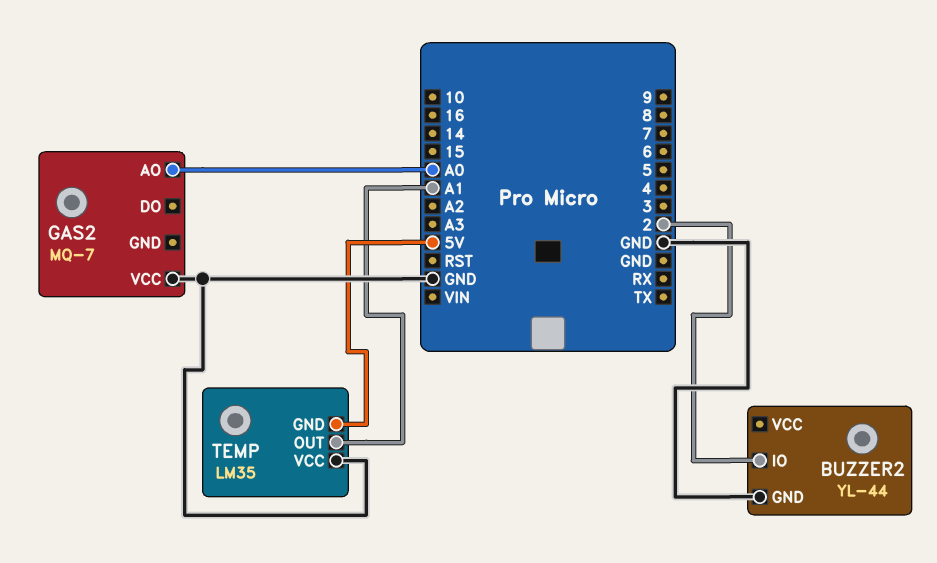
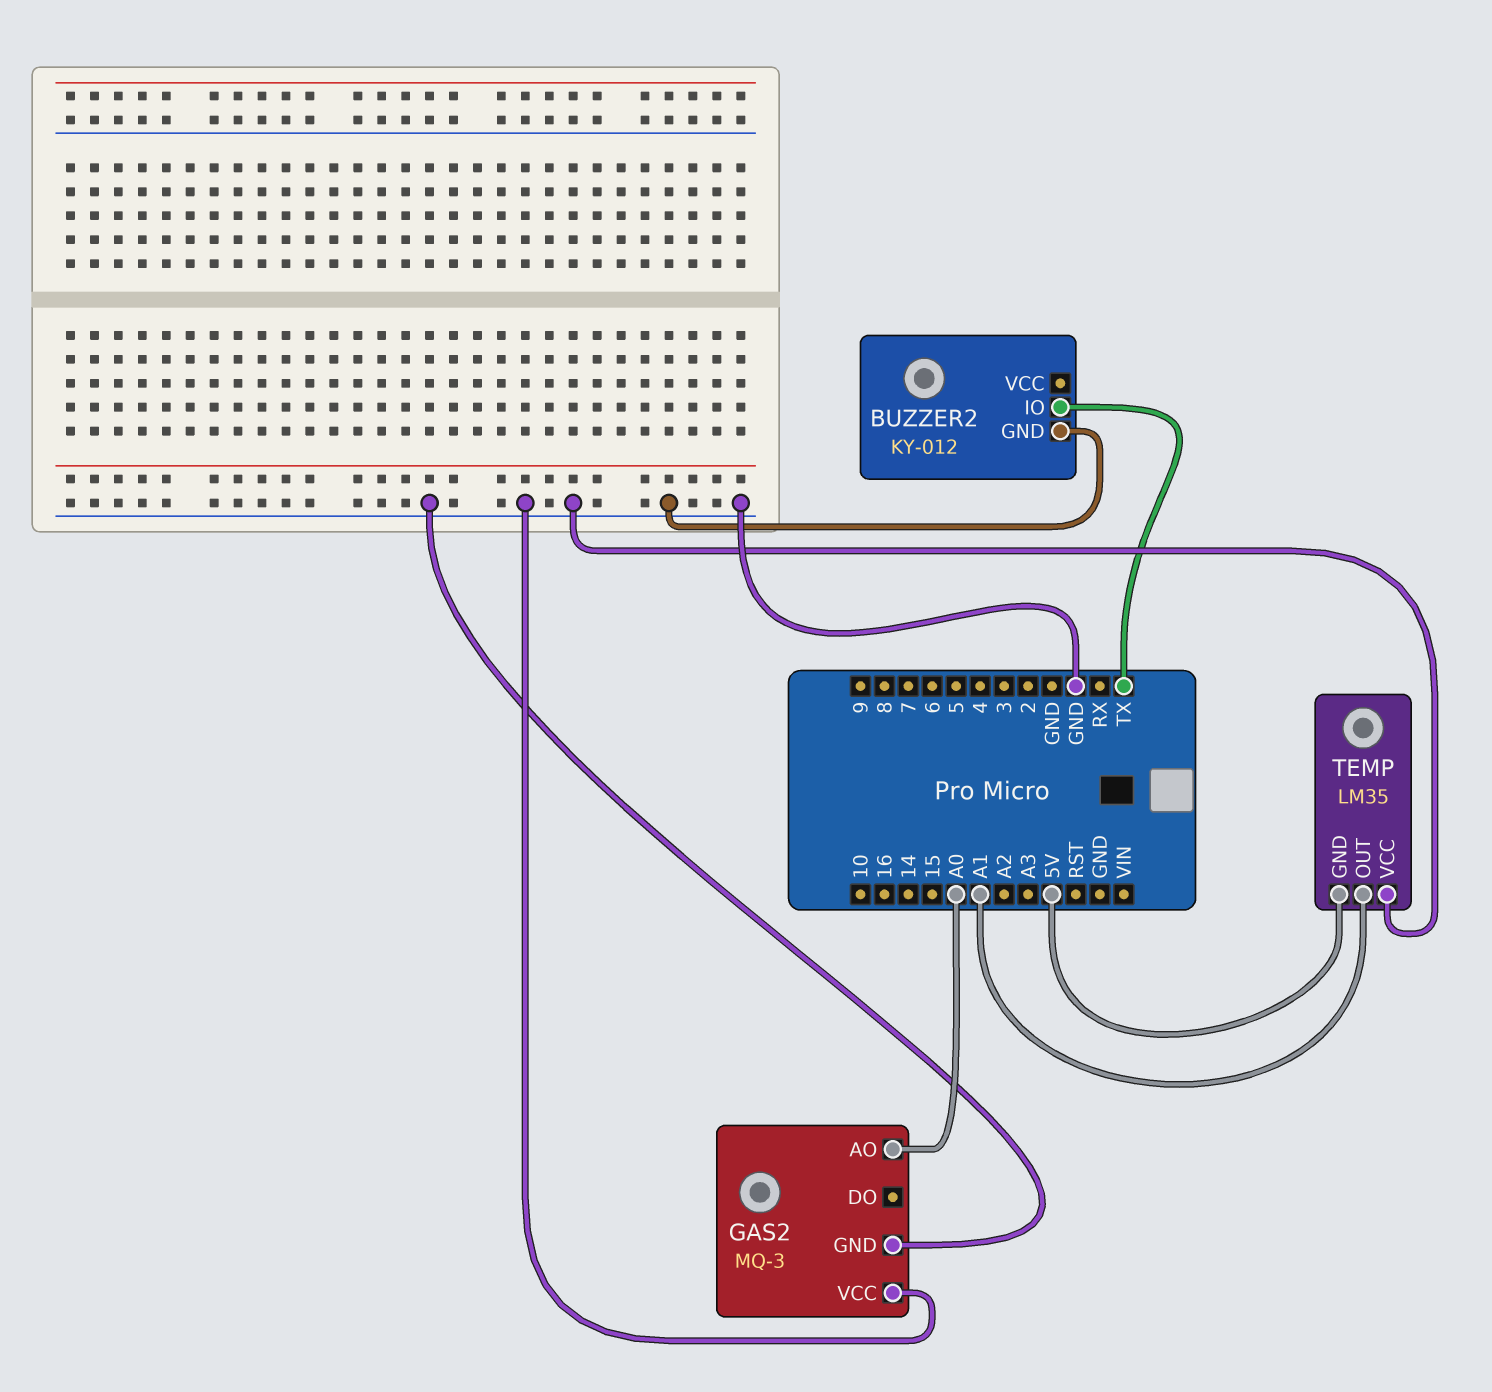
BUZZER2: YL-44 -> KY-012
BUZZER2 pin IO: 2 -> TX
GAS2: MQ-7 -> MQ-3
GAS2 pin GND: none -> GND

